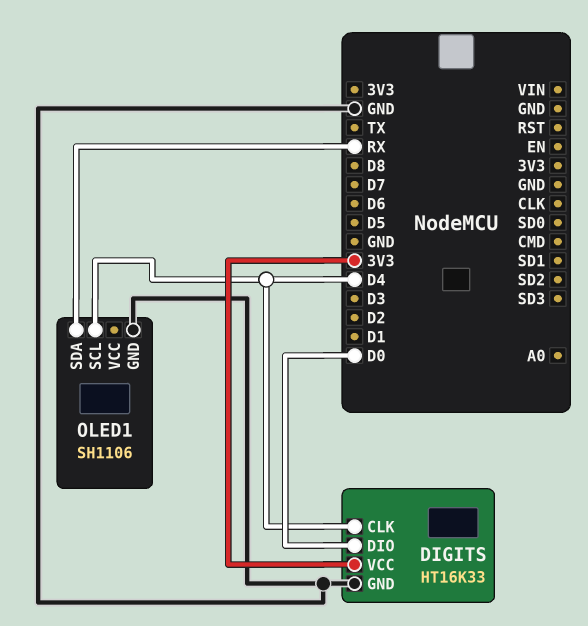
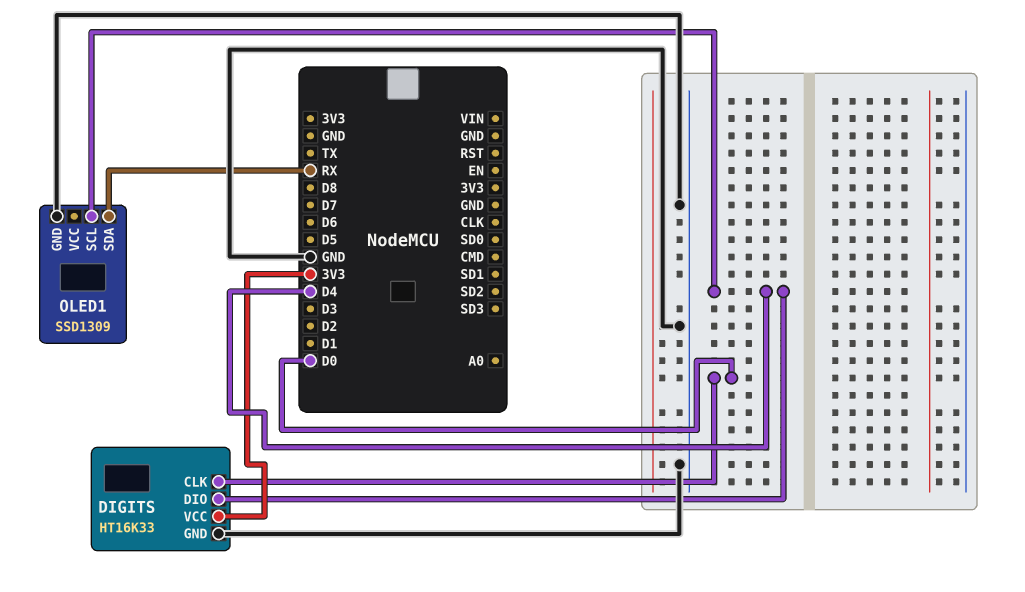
DIGITS pin CLK: D4 -> D0
DIGITS pin DIO: D0 -> D4
OLED1: SH1106 -> SSD1309

